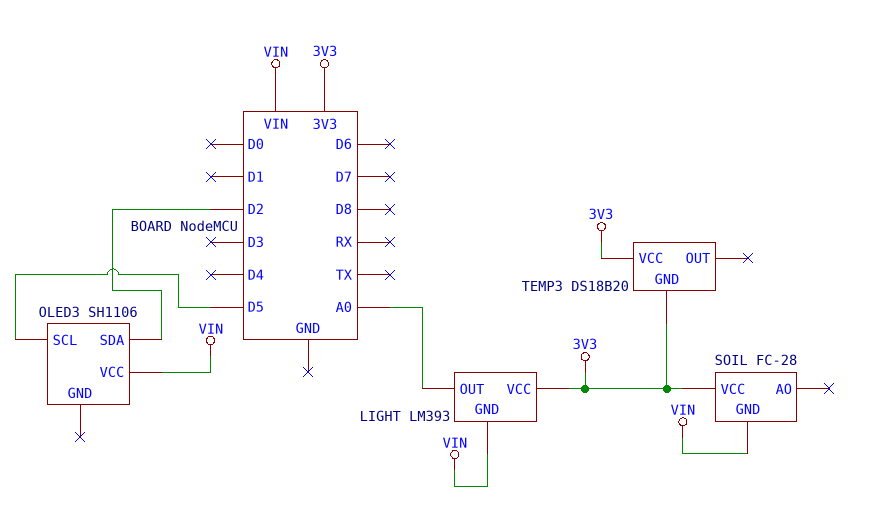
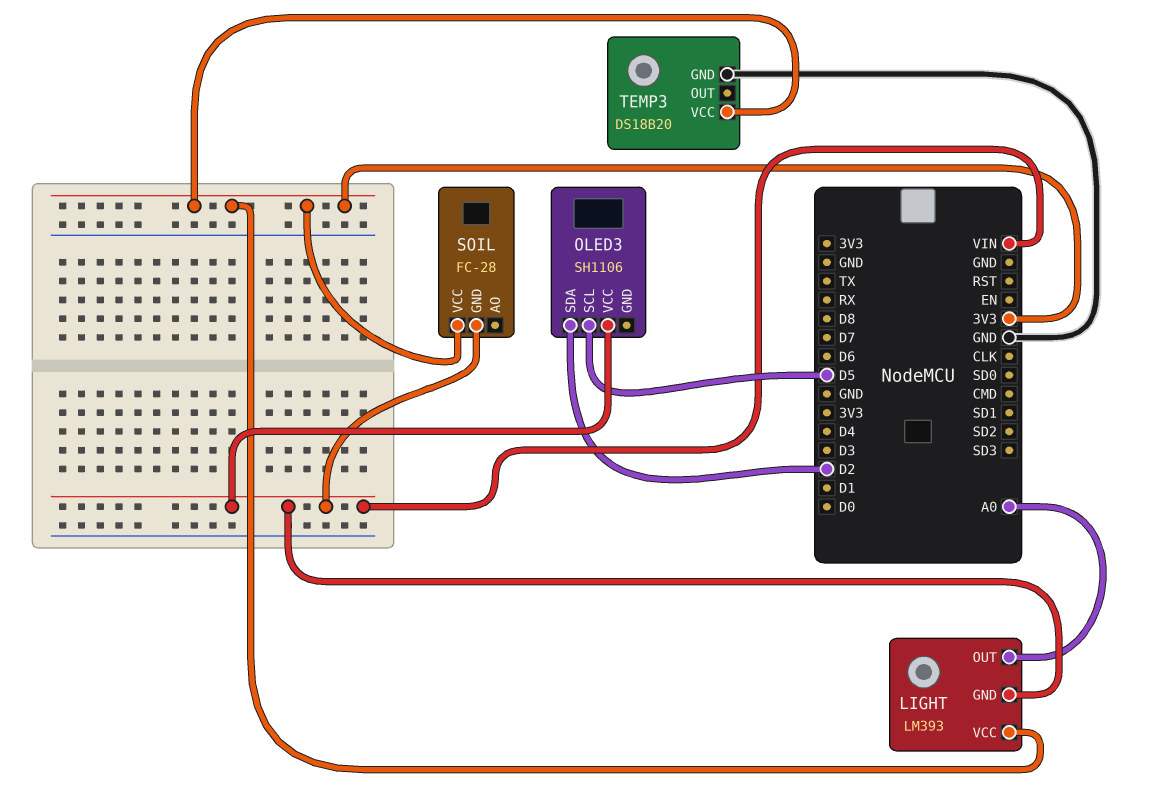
TEMP3 pin GND: 3V3 -> GND

